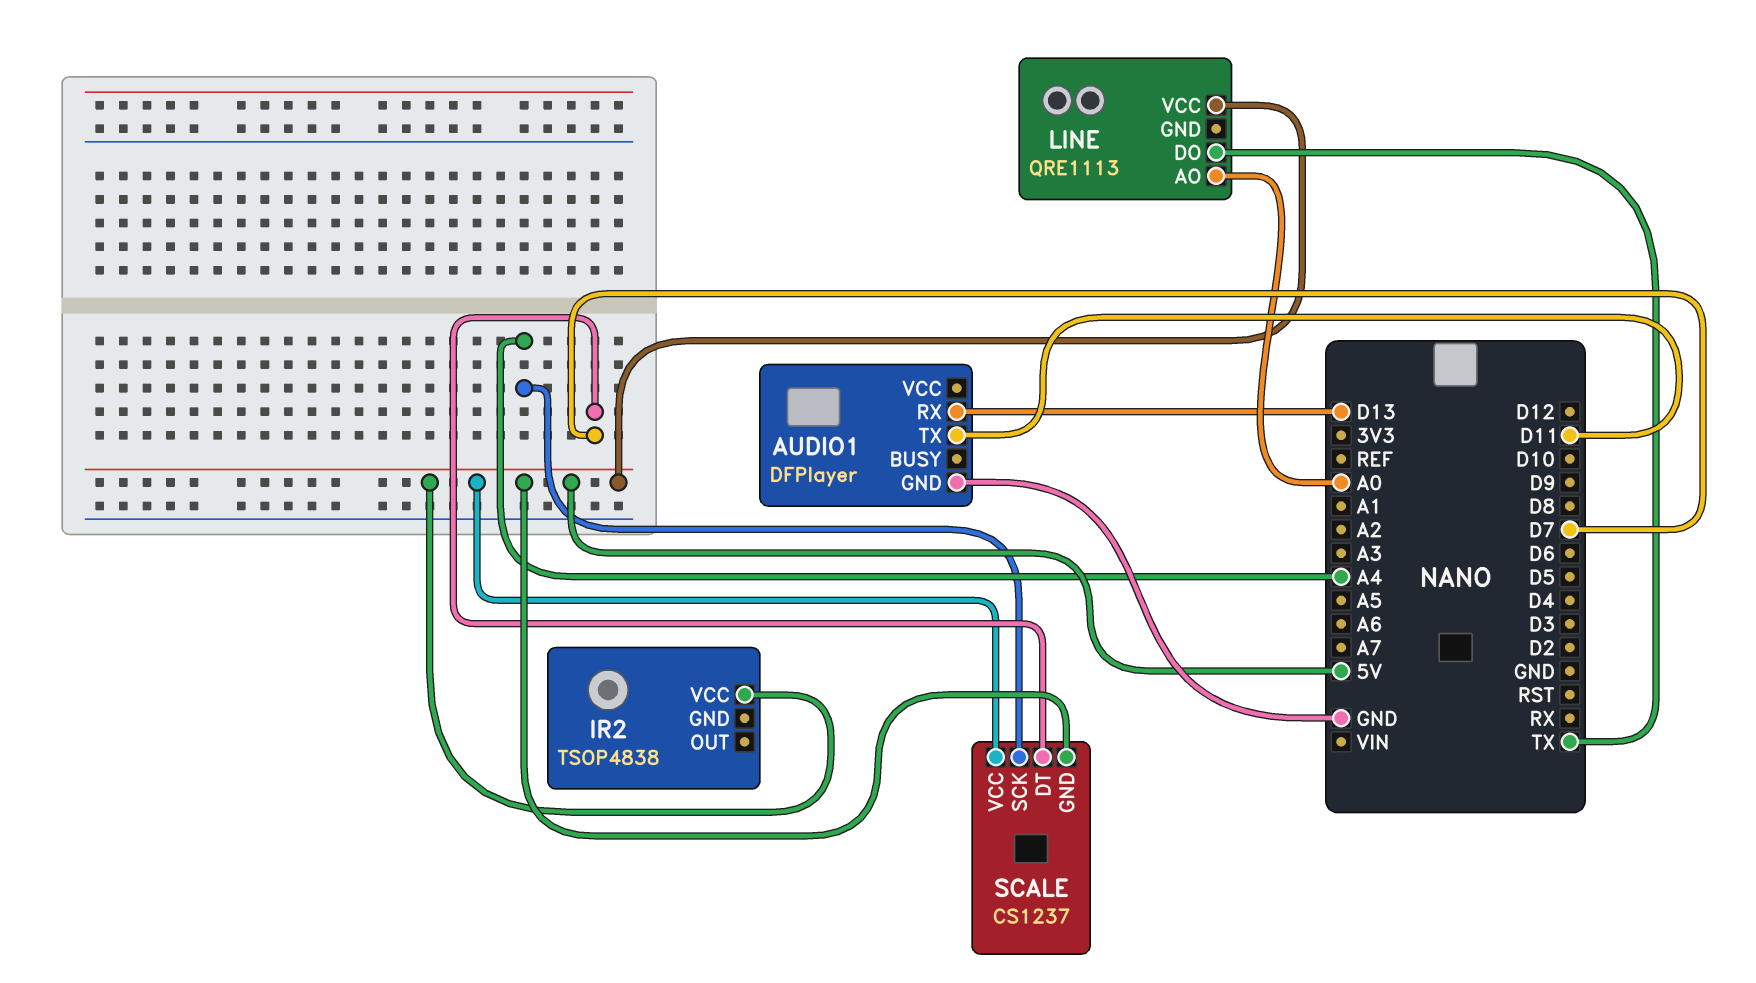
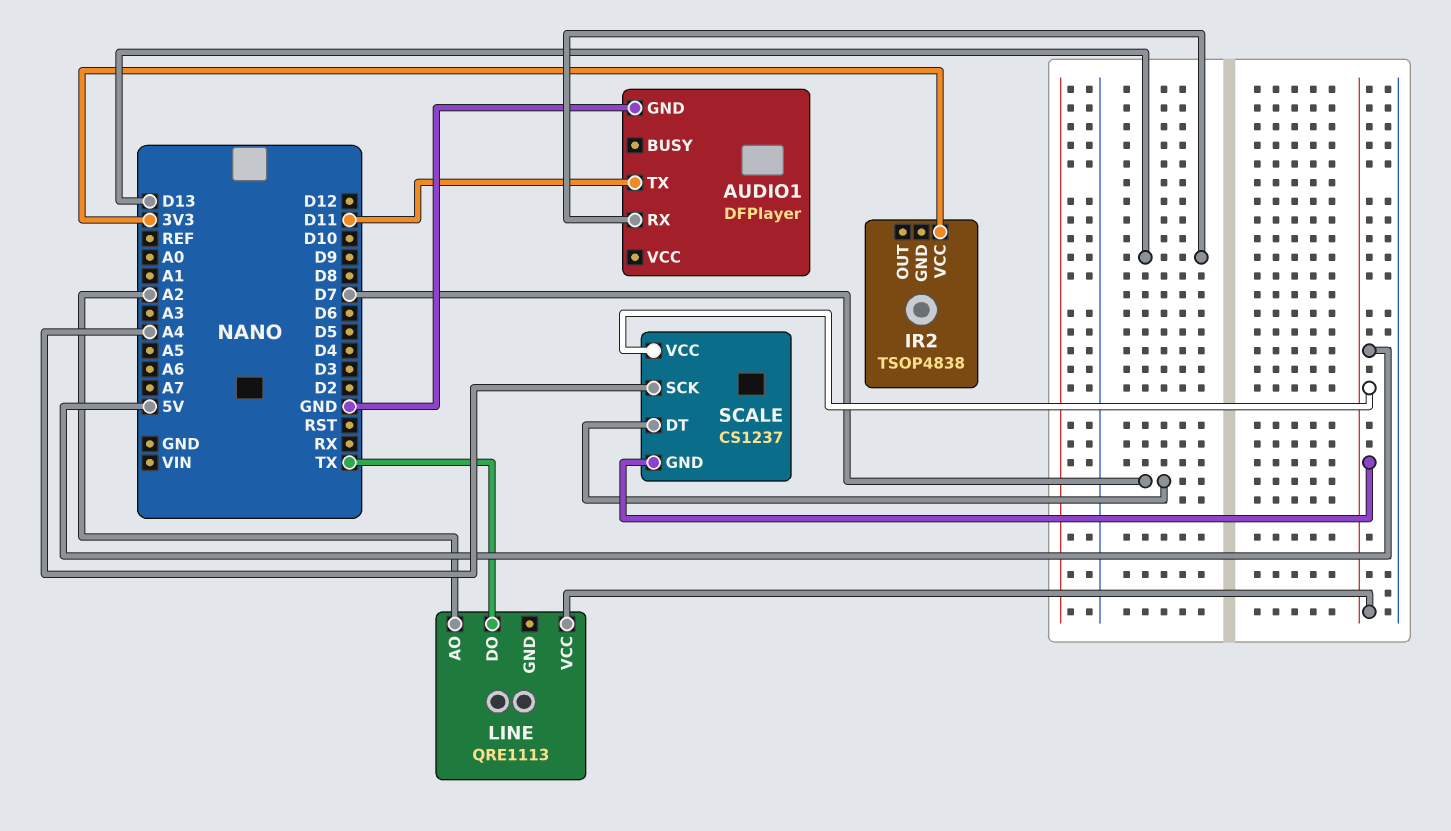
IR2 pin VCC: 5V -> 3V3
LINE pin AO: A0 -> A2

